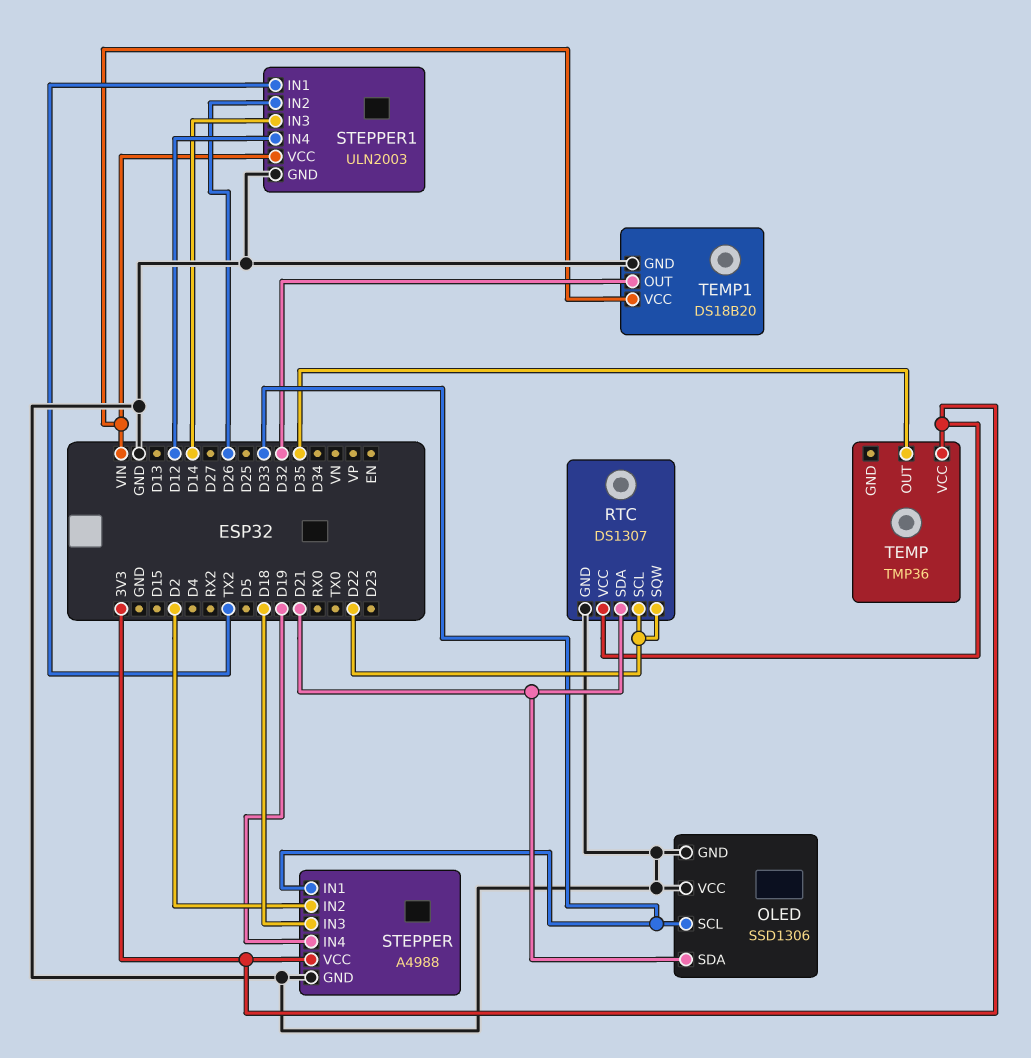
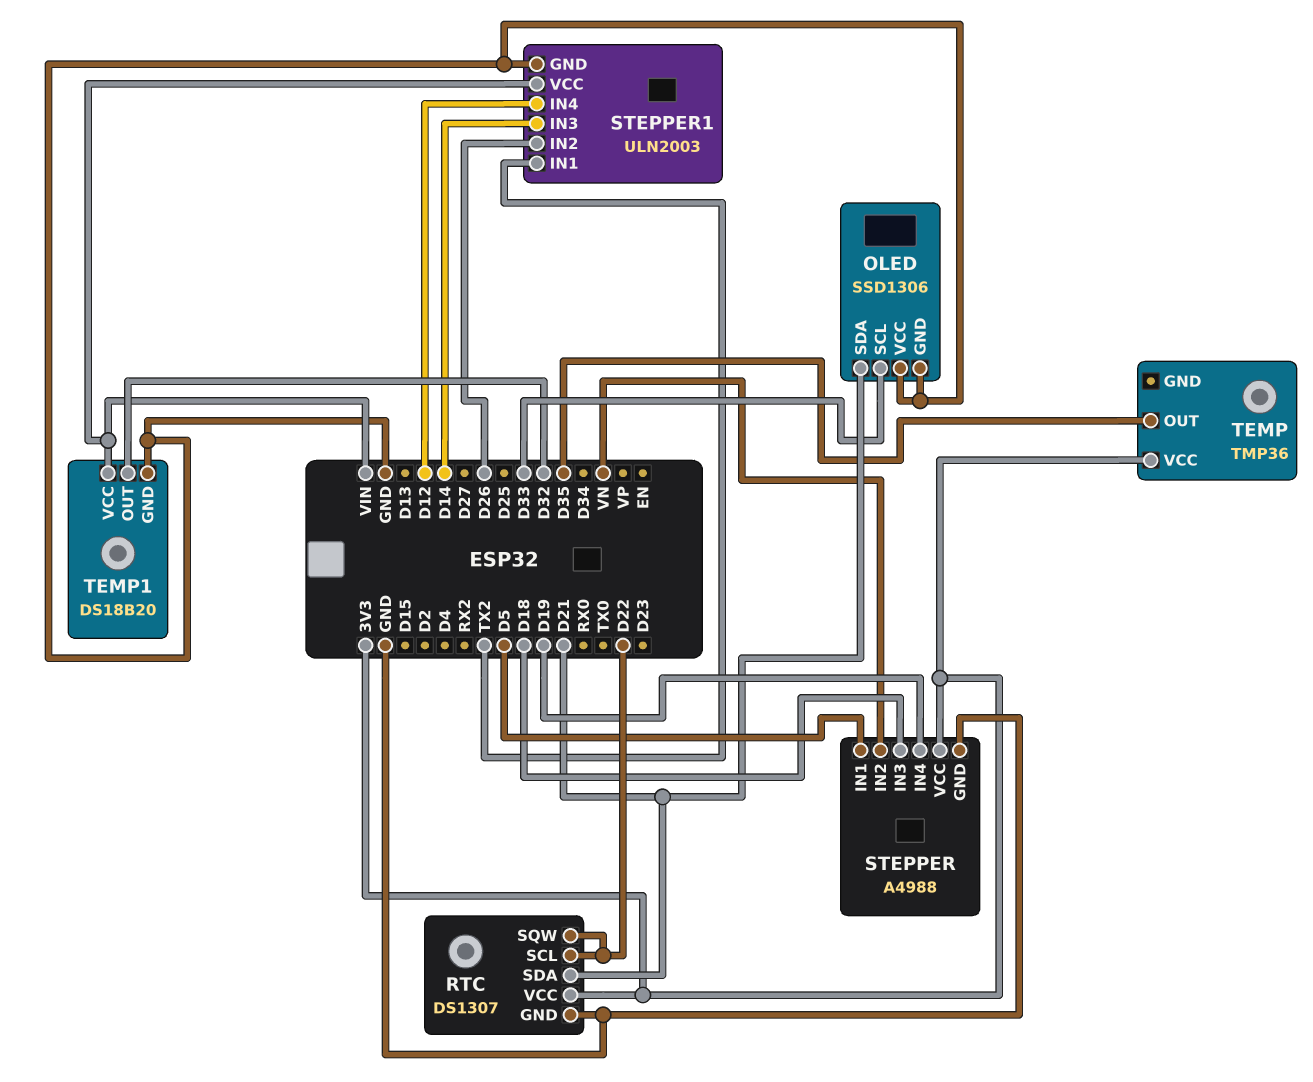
STEPPER pin IN1: D33 -> D5
STEPPER pin IN2: D2 -> VN

